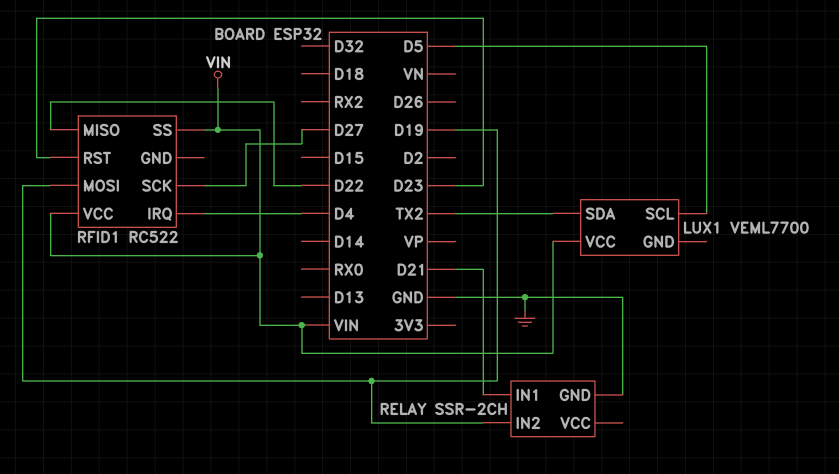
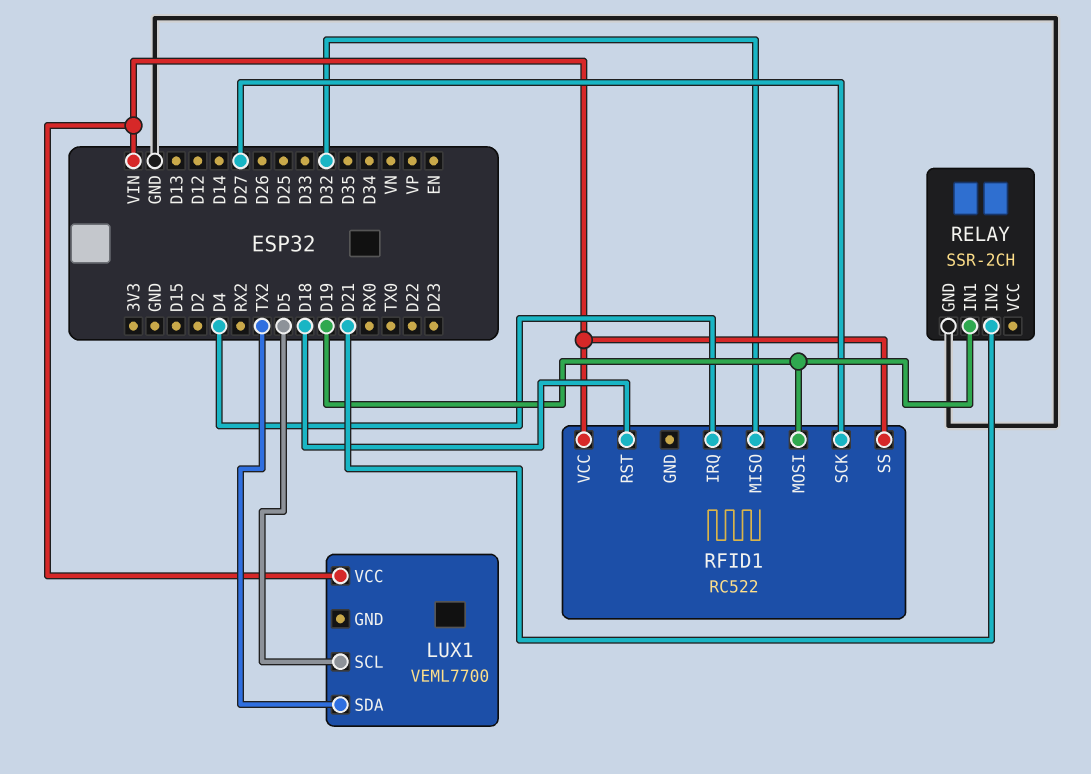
RELAY pin IN1: D21 -> D19
RELAY pin IN2: D19 -> D21
RFID1 pin MISO: D22 -> D32
RFID1 pin RST: D23 -> D18

